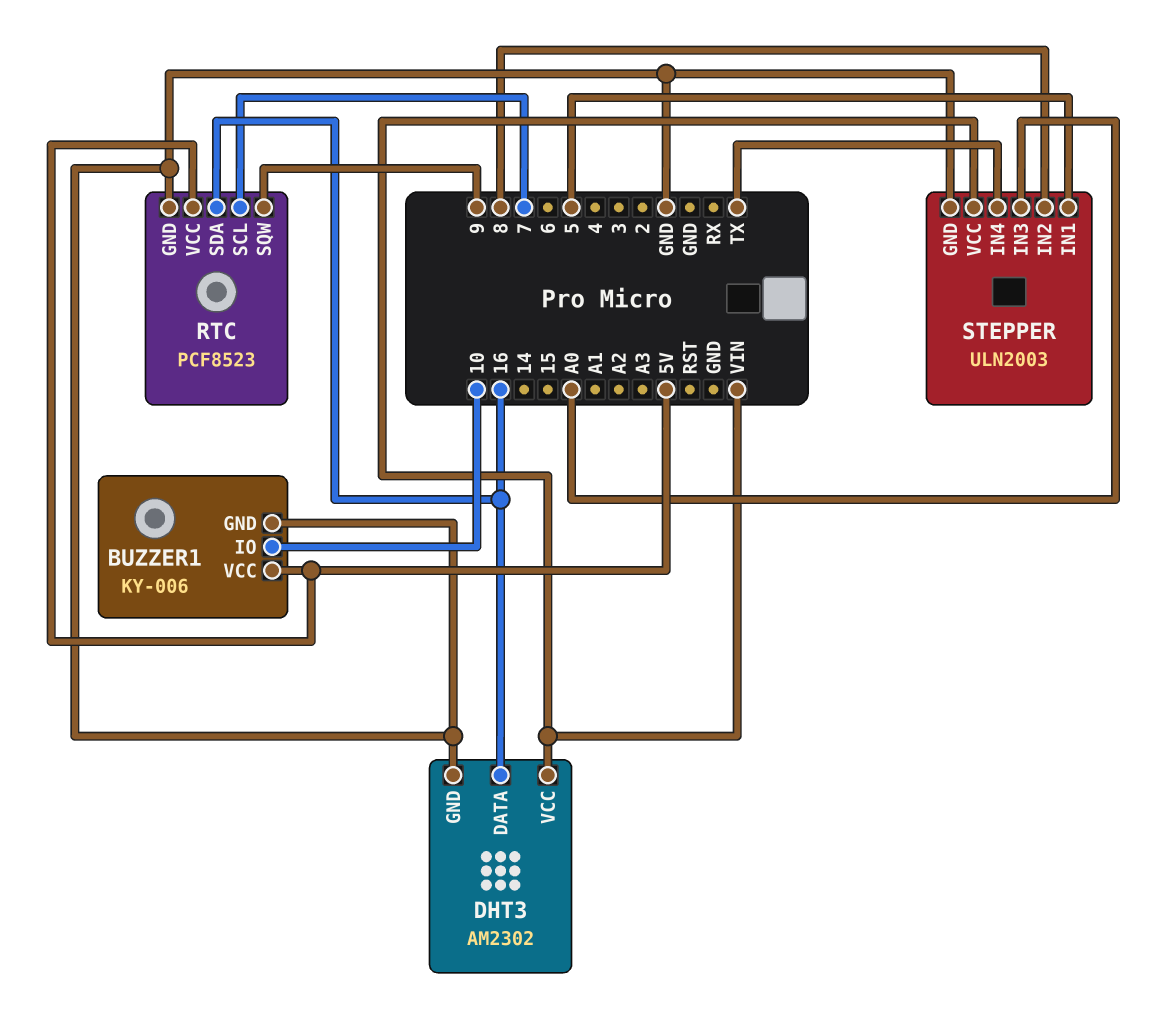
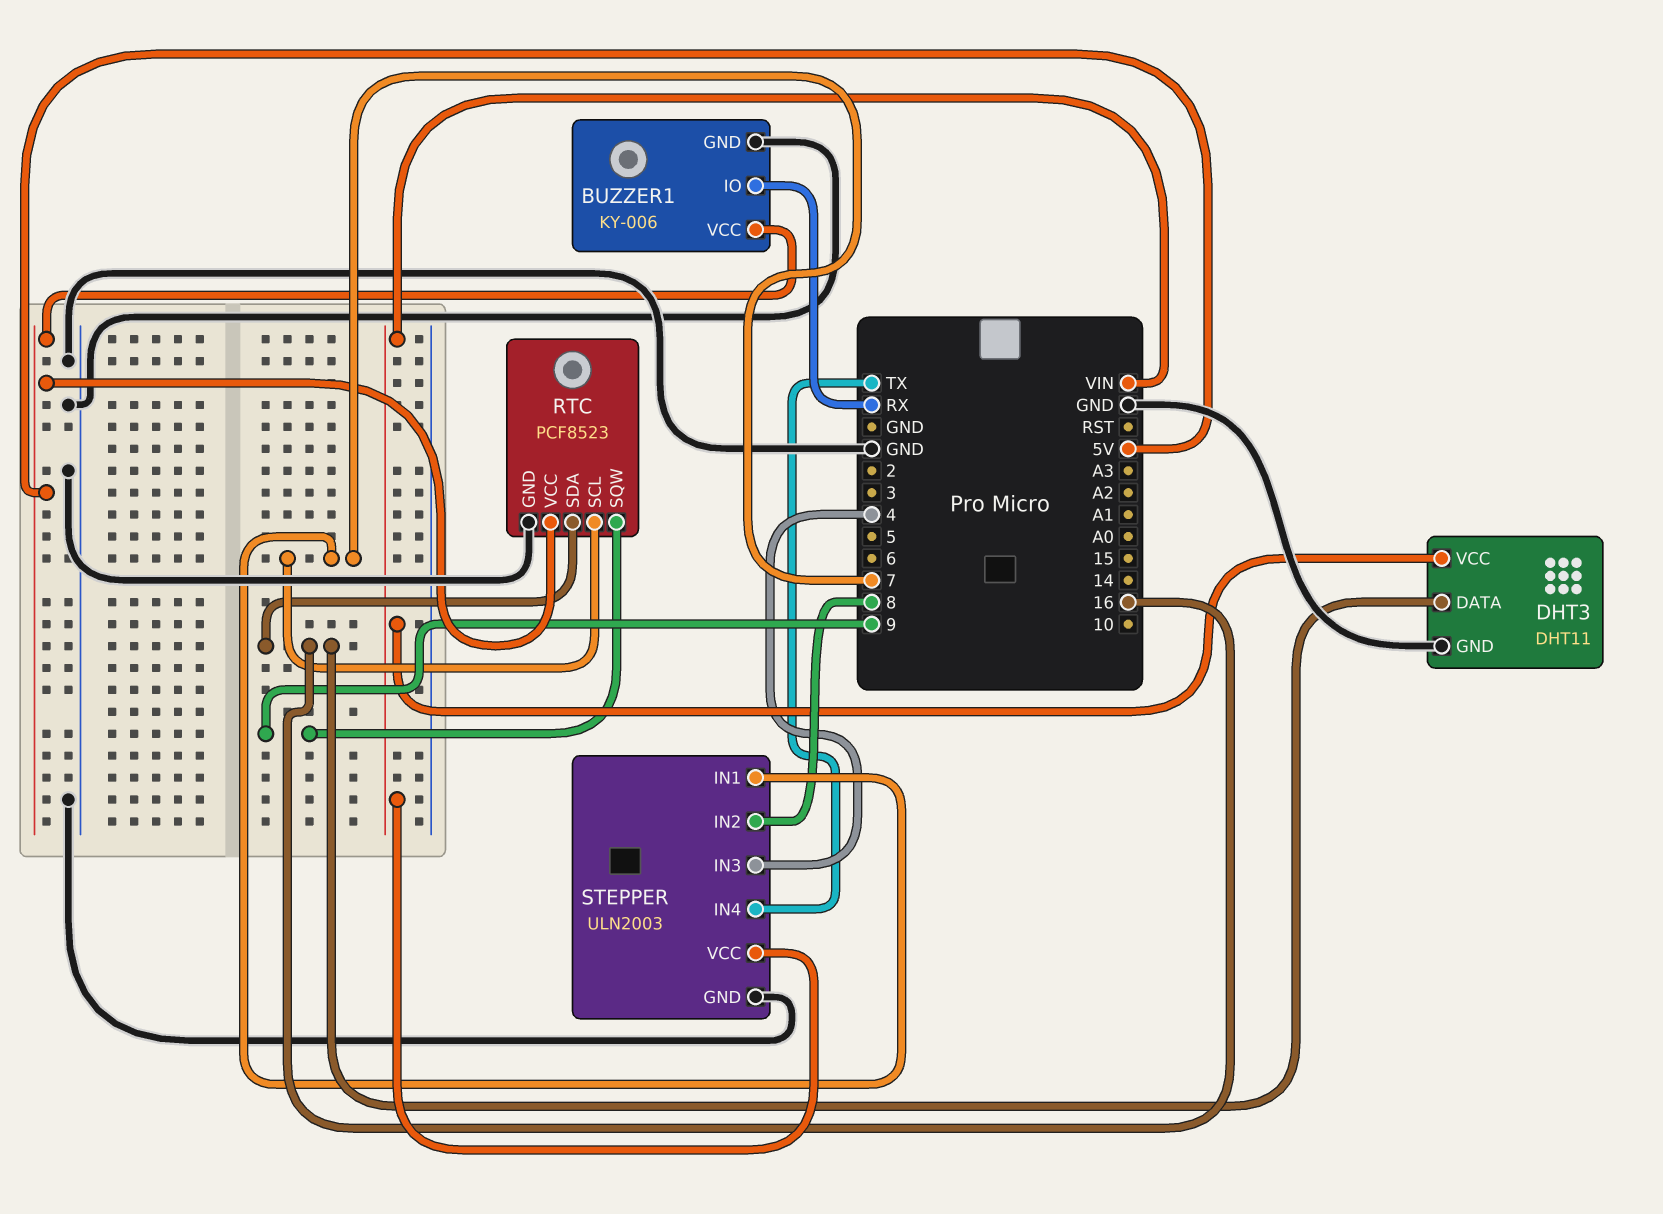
BUZZER1 pin IO: 10 -> RX
DHT3: AM2302 -> DHT11
STEPPER pin IN1: 5 -> 7
STEPPER pin IN3: A0 -> 4

